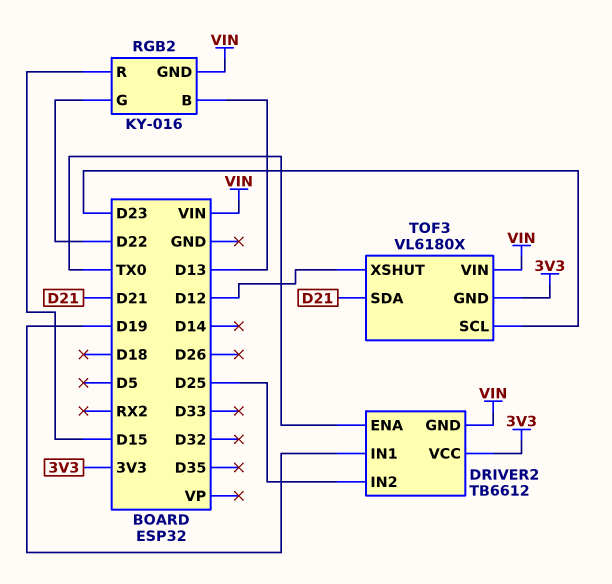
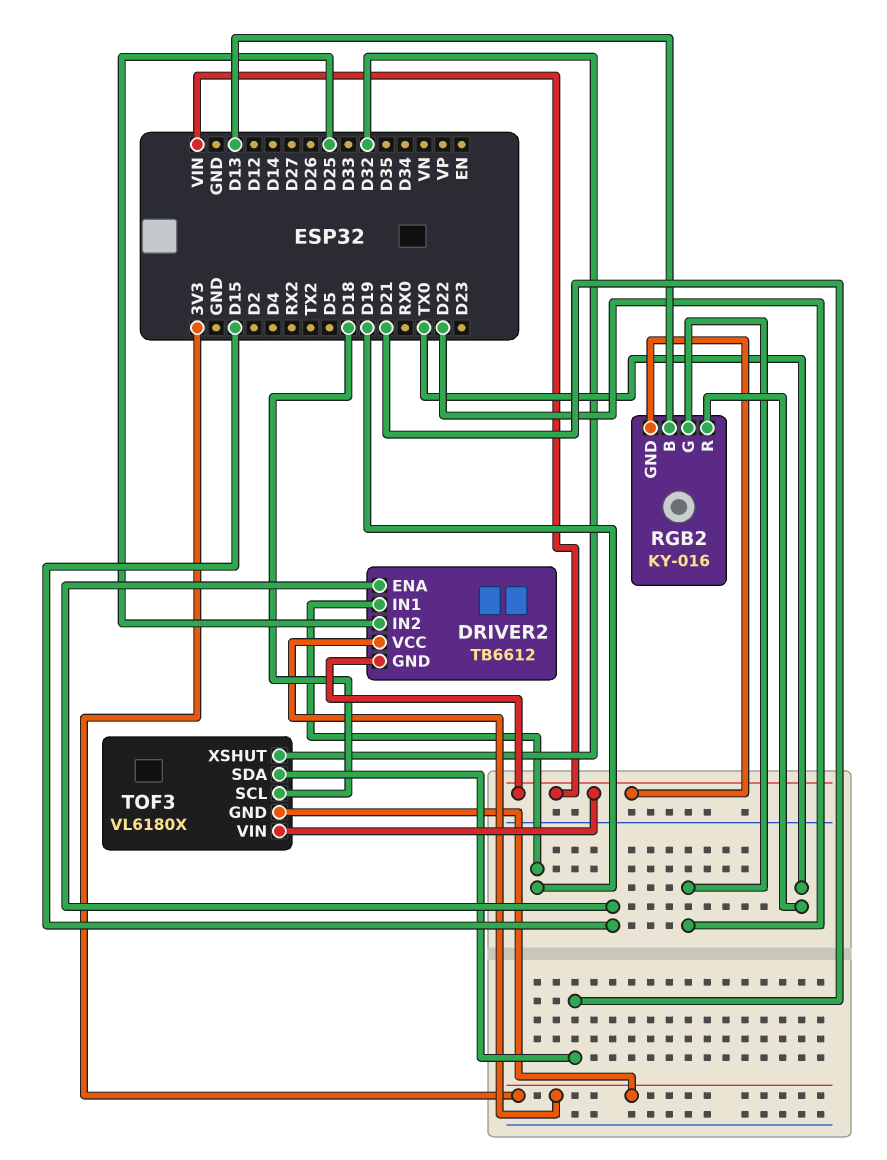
DRIVER2 pin ENA: TX0 -> D15
RGB2 pin R: D15 -> TX0
TOF3 pin SCL: D23 -> D18
TOF3 pin XSHUT: D12 -> D32

